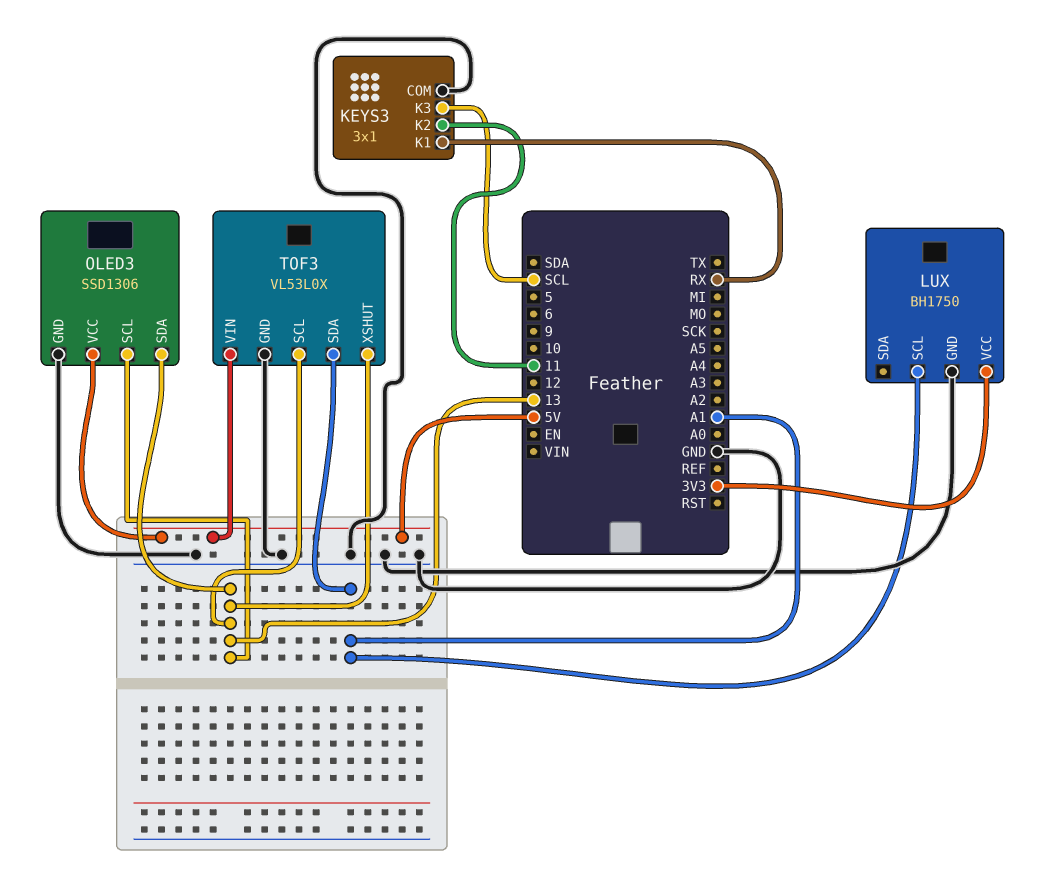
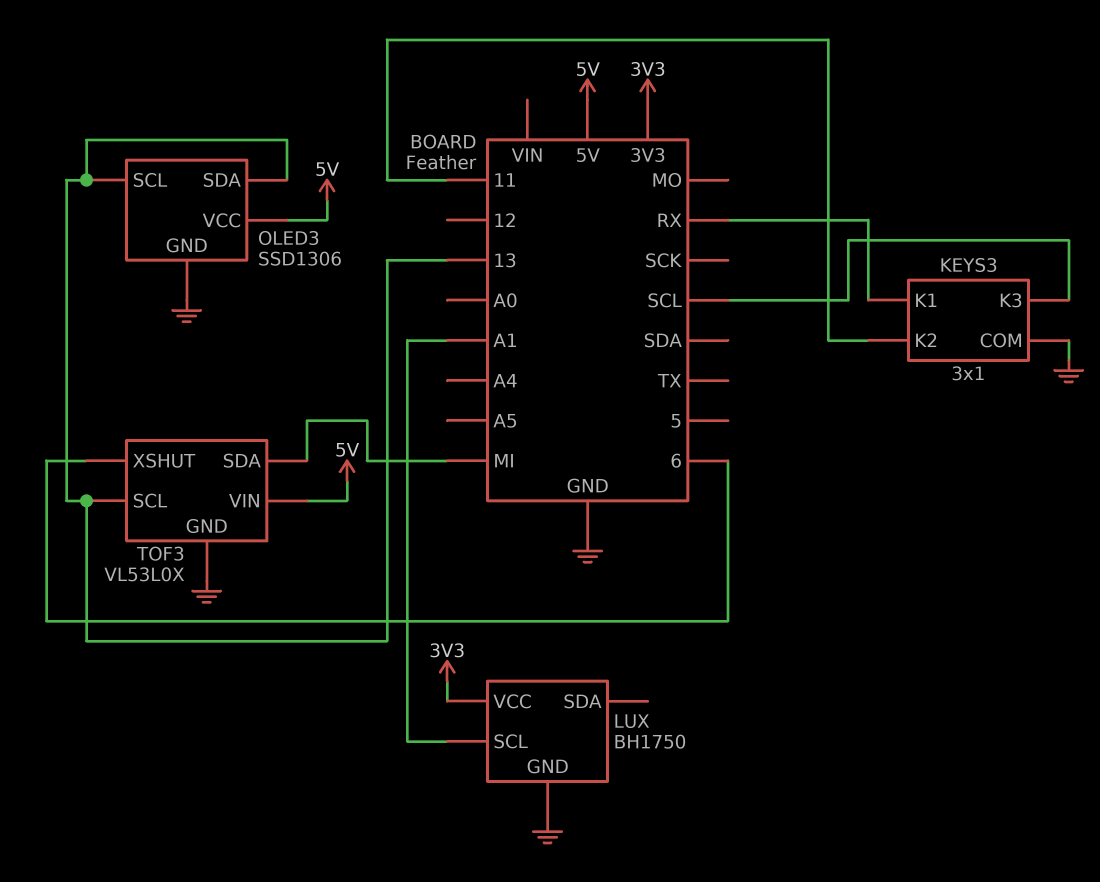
TOF3 pin SDA: A1 -> MI
TOF3 pin XSHUT: 13 -> 6

